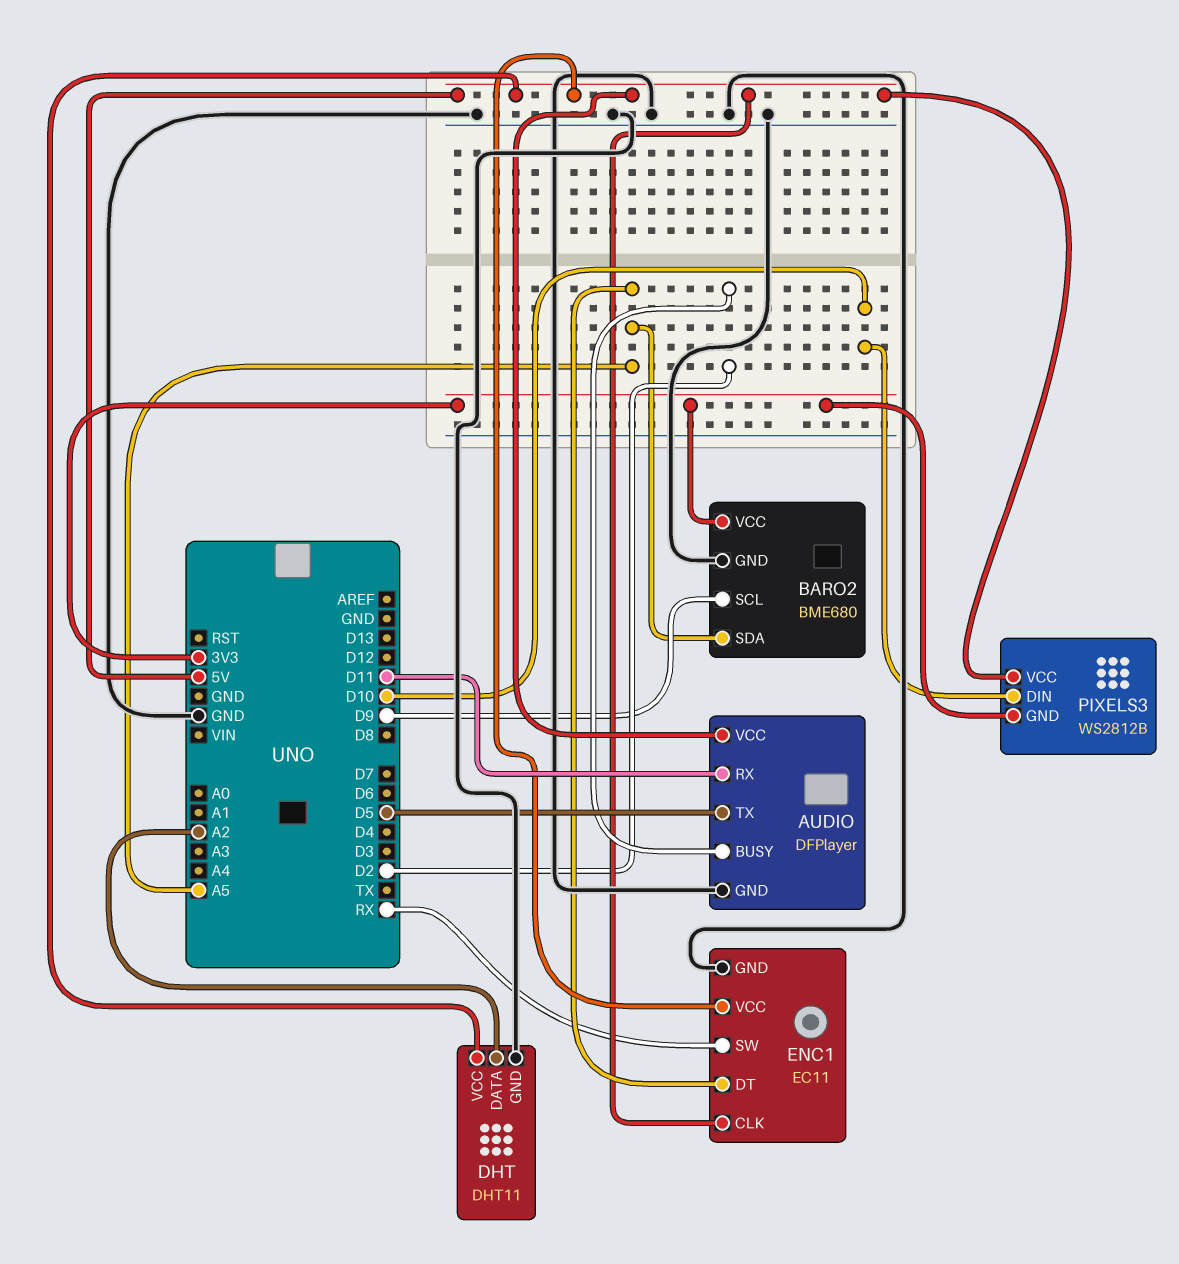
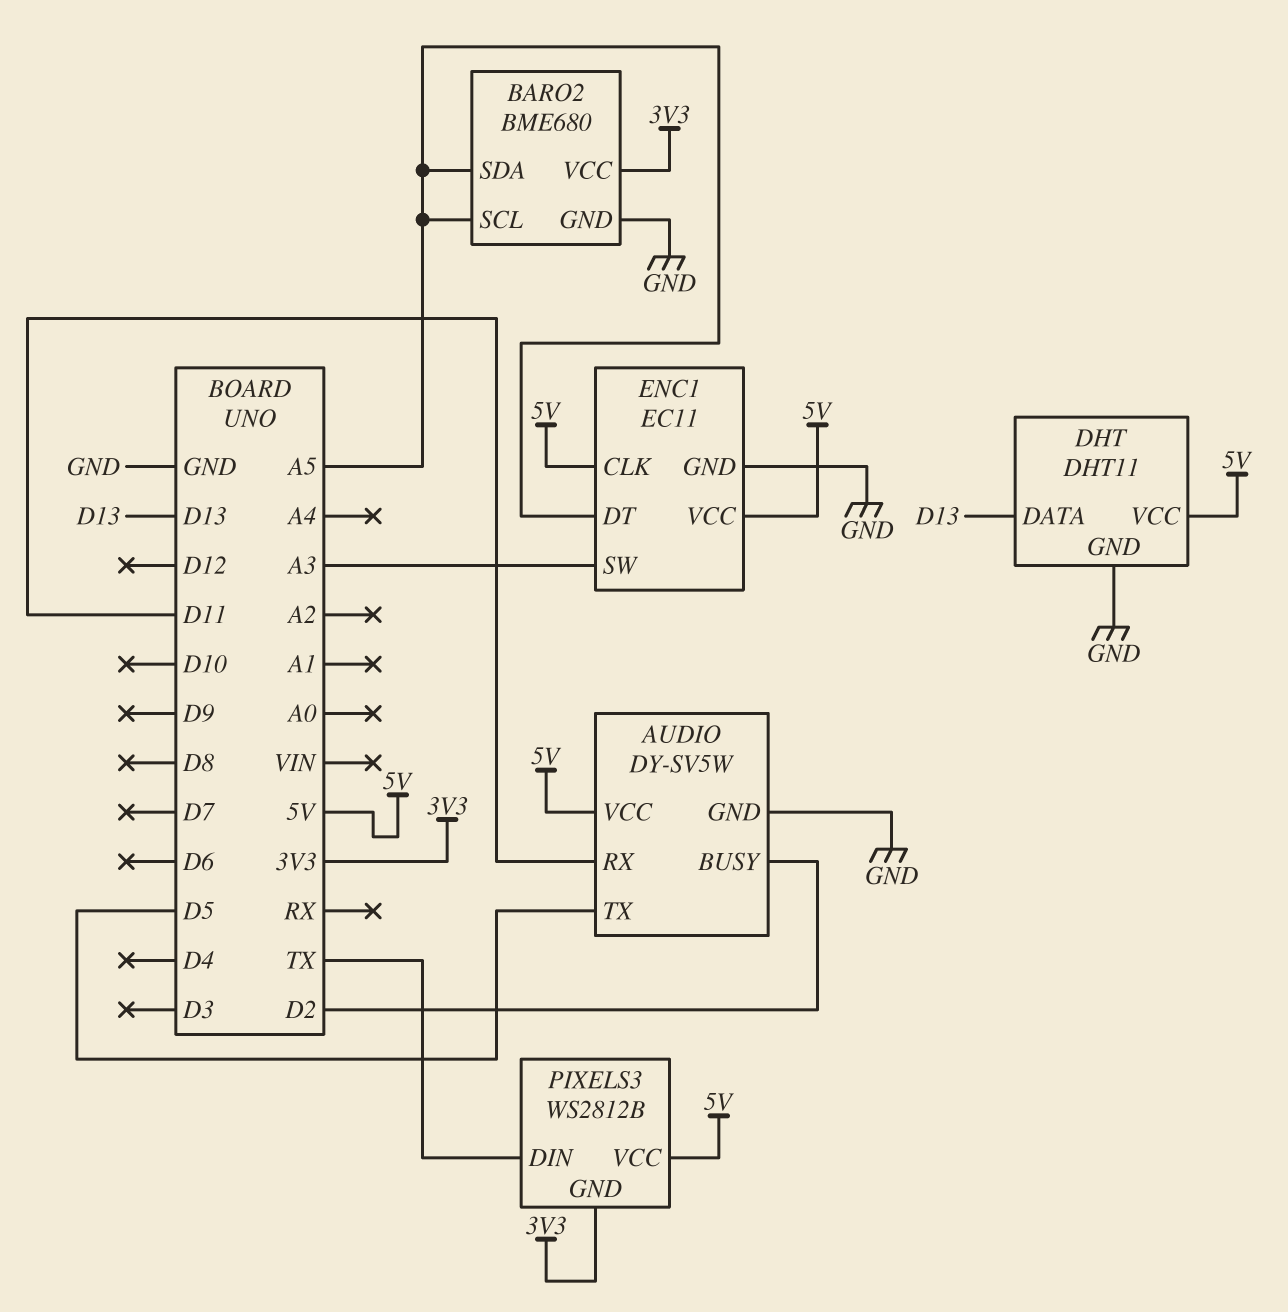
AUDIO: DFPlayer -> DY-SV5W
BARO2 pin SCL: D9 -> A5
DHT pin DATA: A2 -> D13
ENC1 pin SW: RX -> A3
PIXELS3 pin DIN: D10 -> TX

